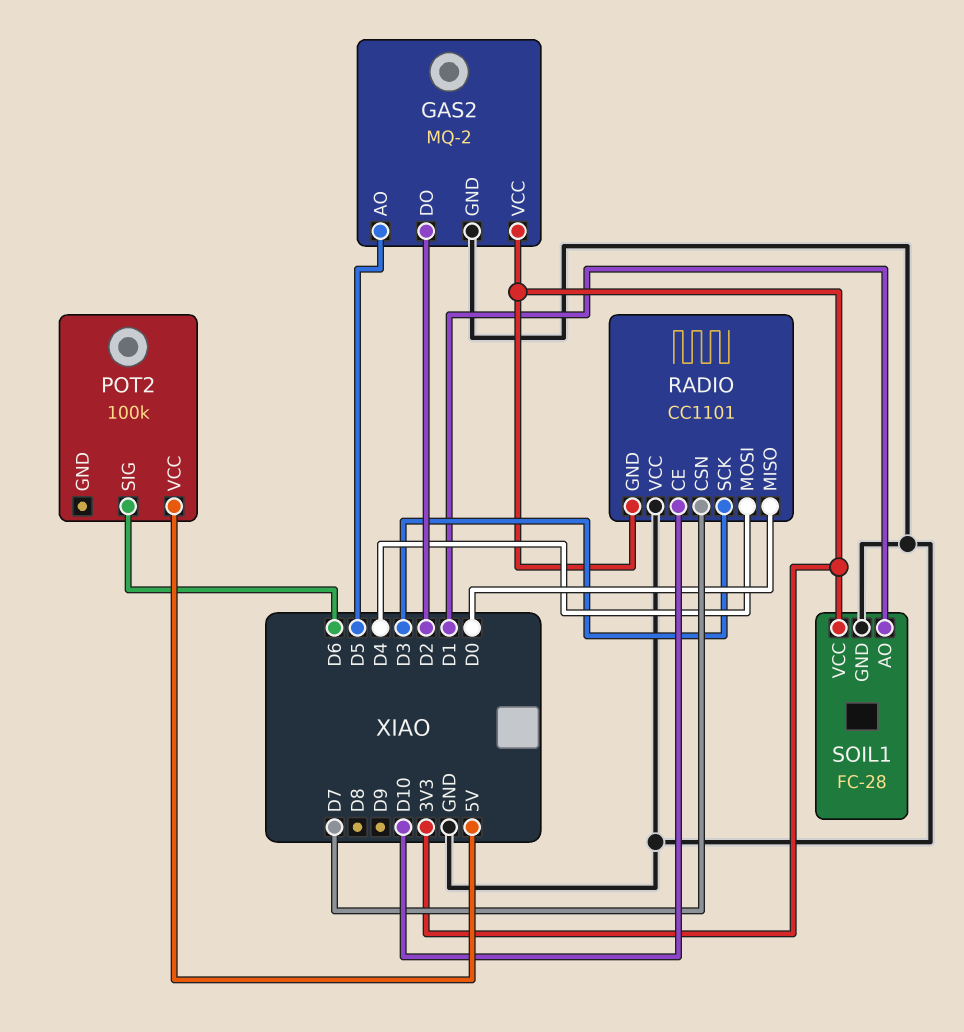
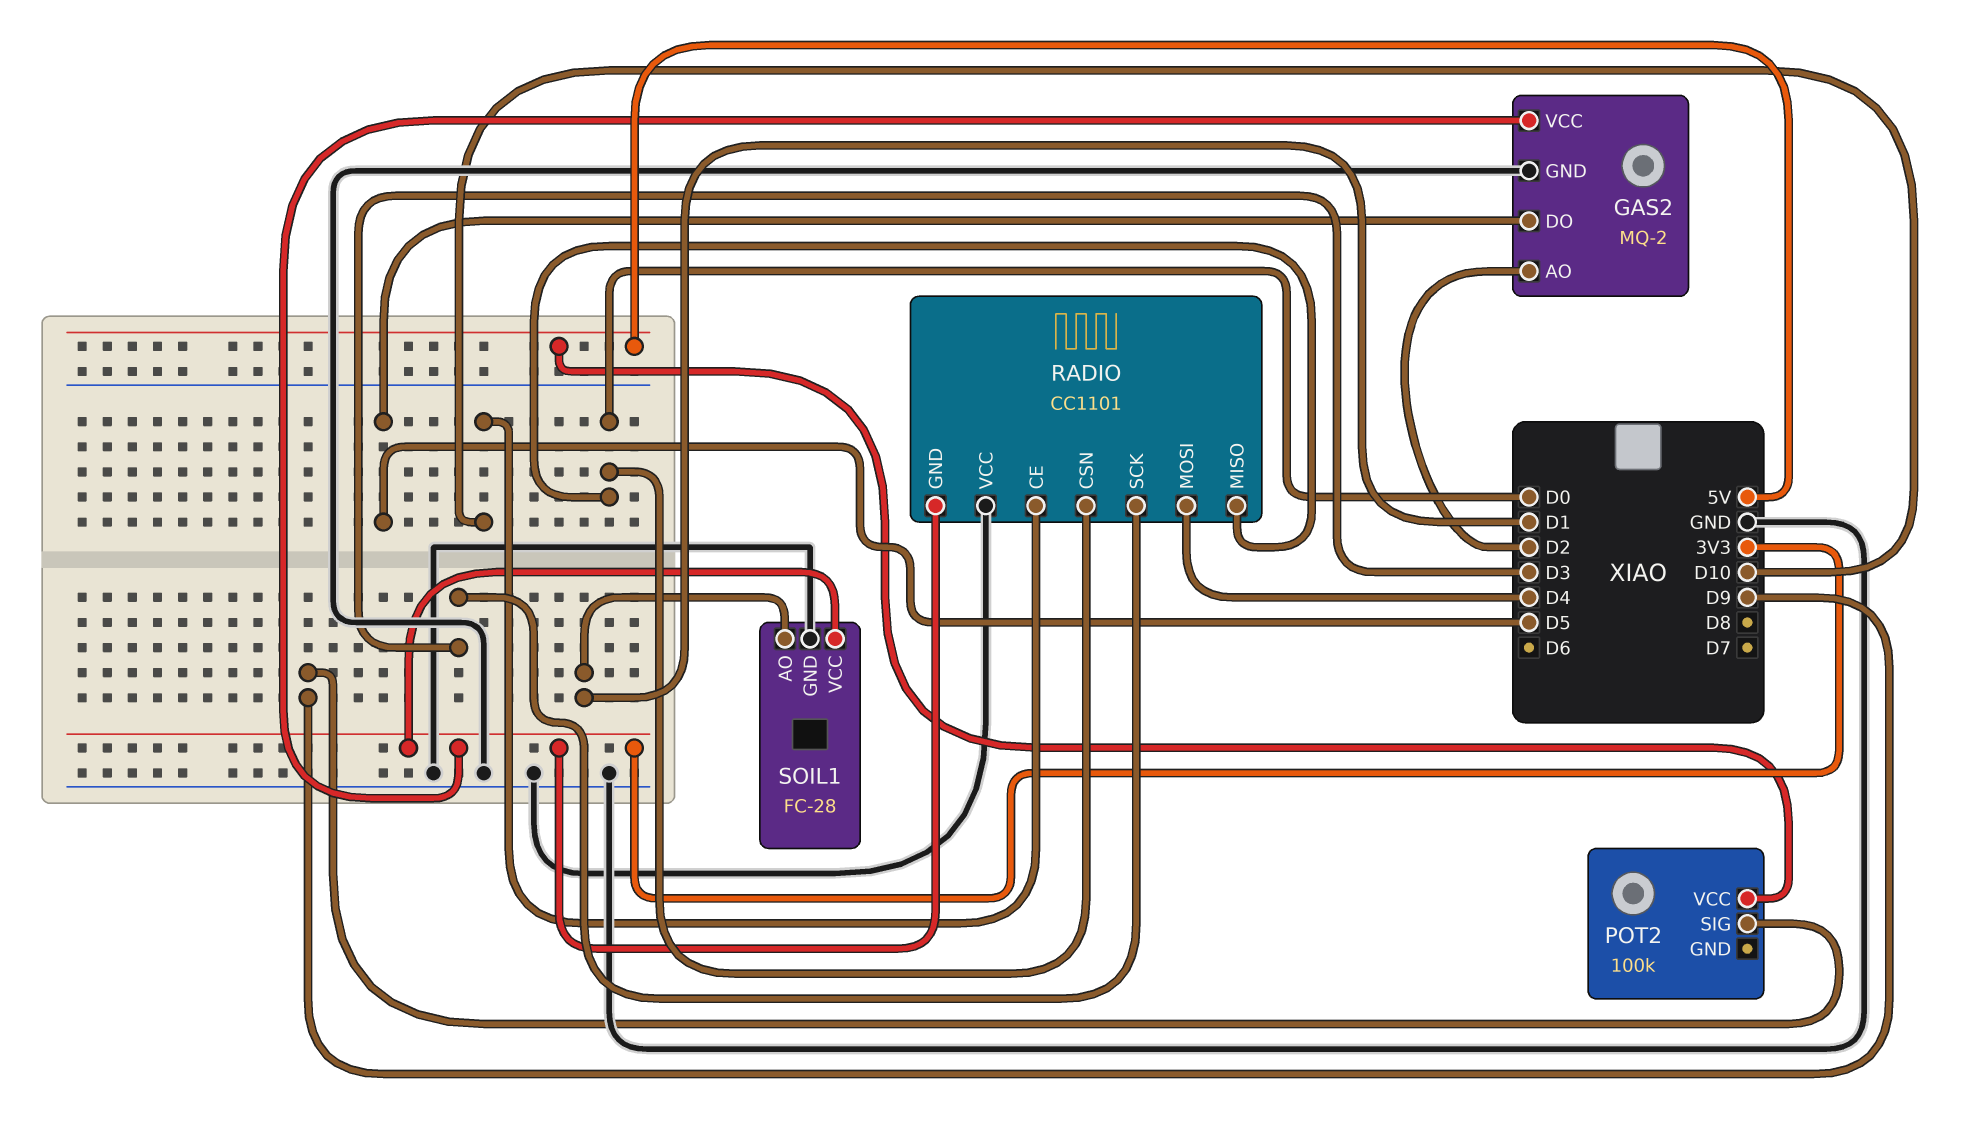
GAS2 pin AO: D5 -> D2
GAS2 pin DO: D2 -> D5
POT2 pin SIG: D6 -> D9
RADIO pin CSN: D7 -> D0

